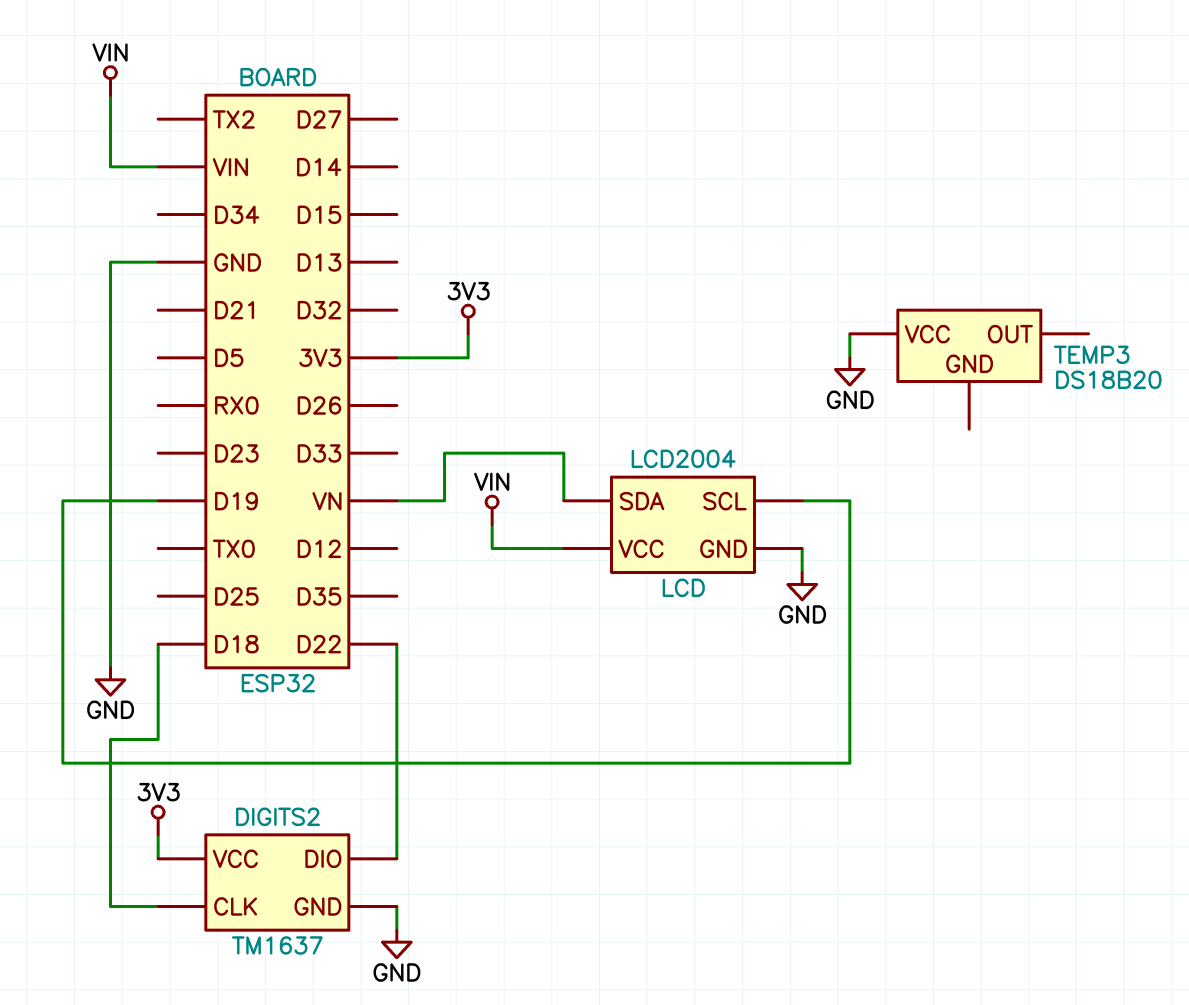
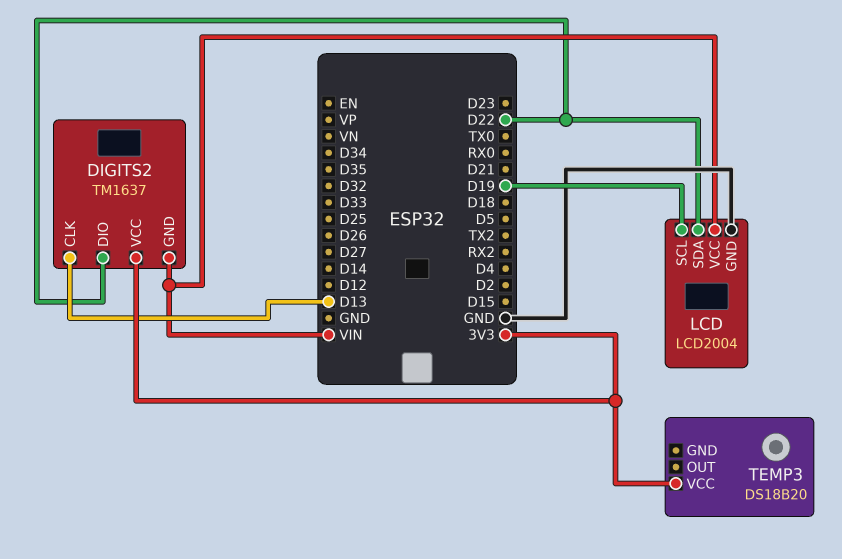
DIGITS2 pin CLK: D18 -> D13
DIGITS2 pin GND: GND -> VIN
LCD pin SDA: VN -> D22
TEMP3 pin VCC: GND -> 3V3

